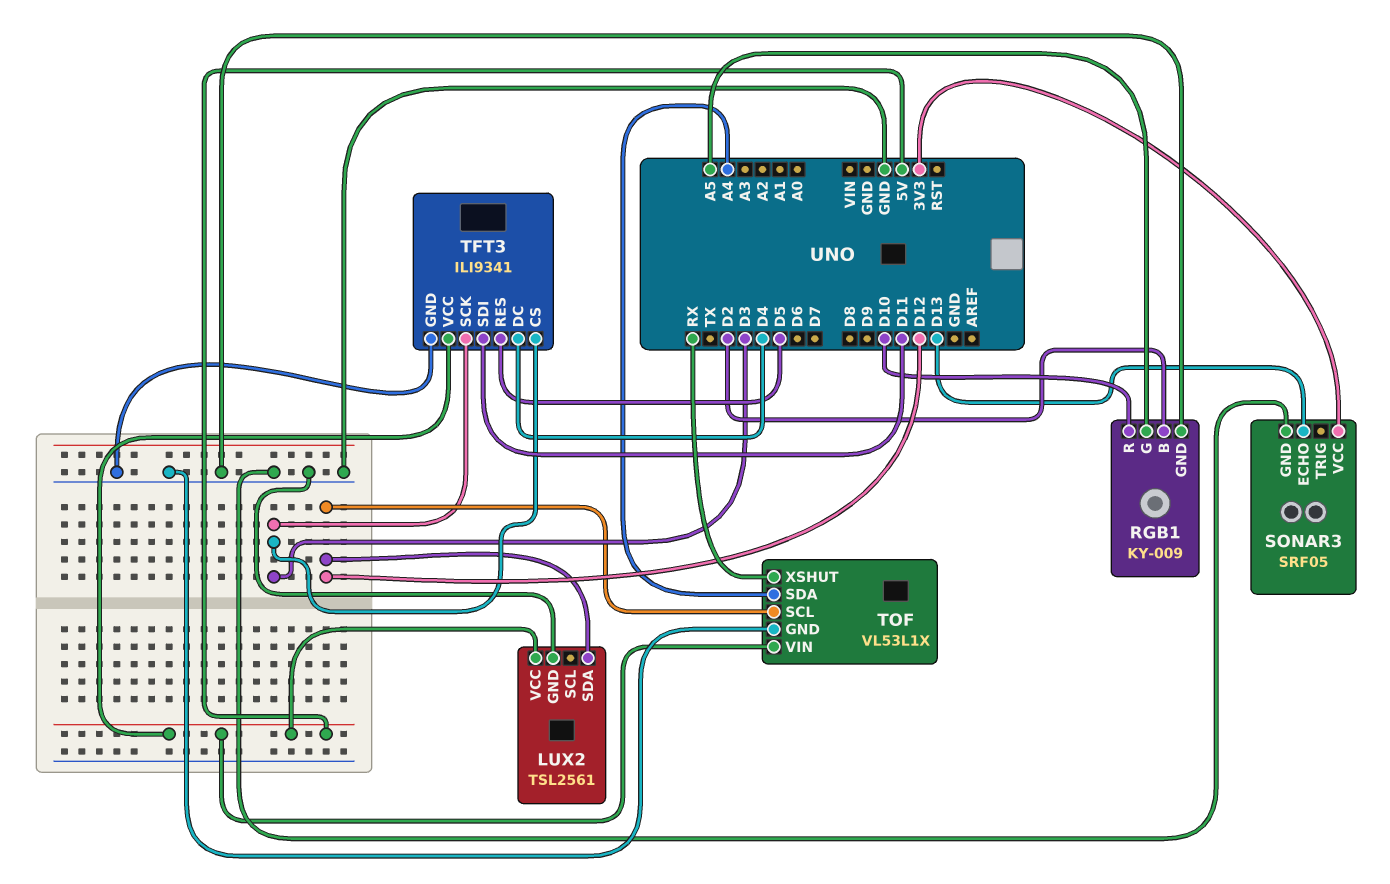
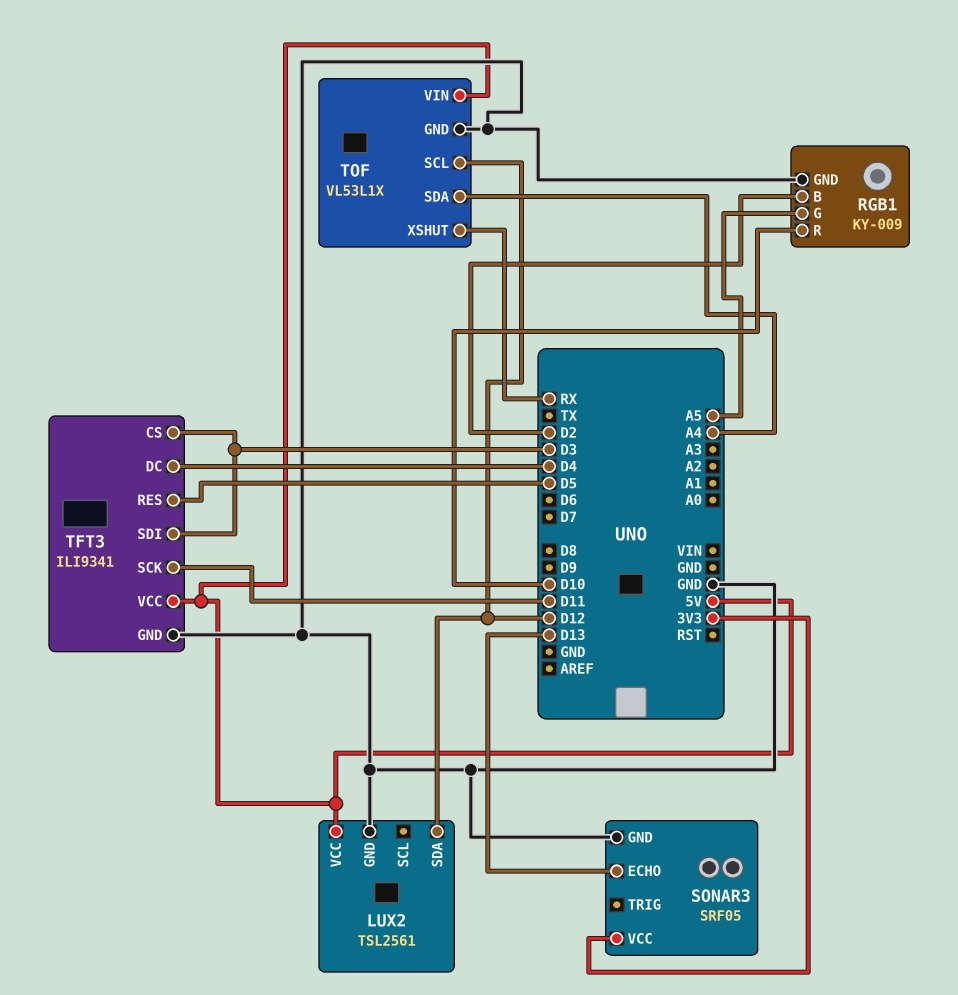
TFT3 pin SCK: D3 -> D11
TFT3 pin SDI: D11 -> D3

